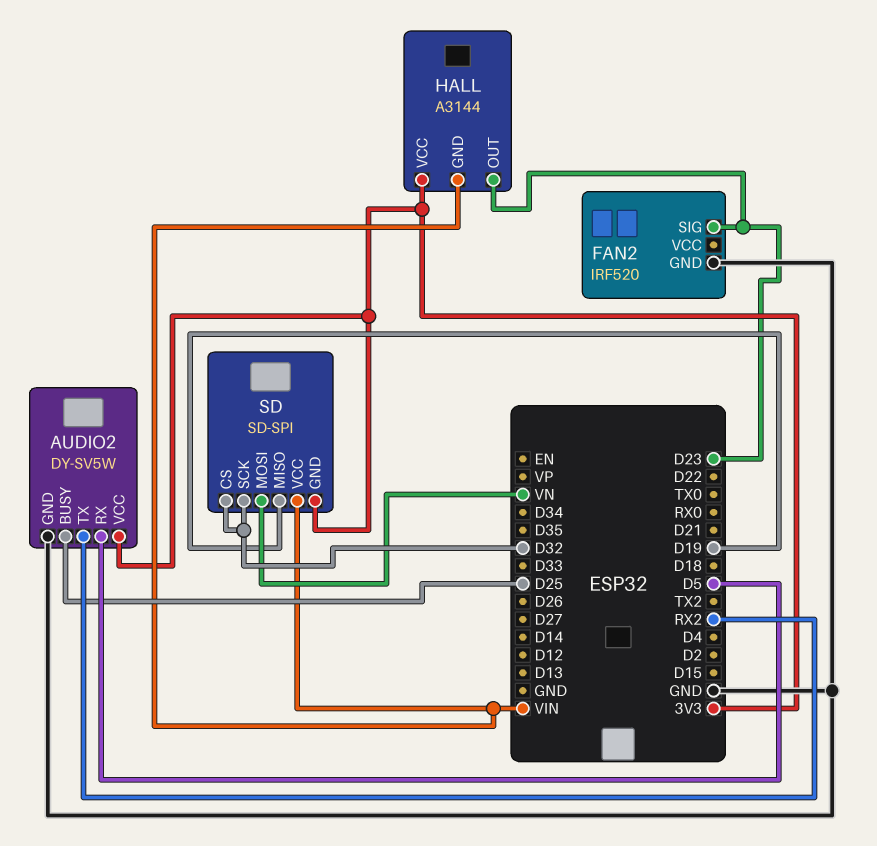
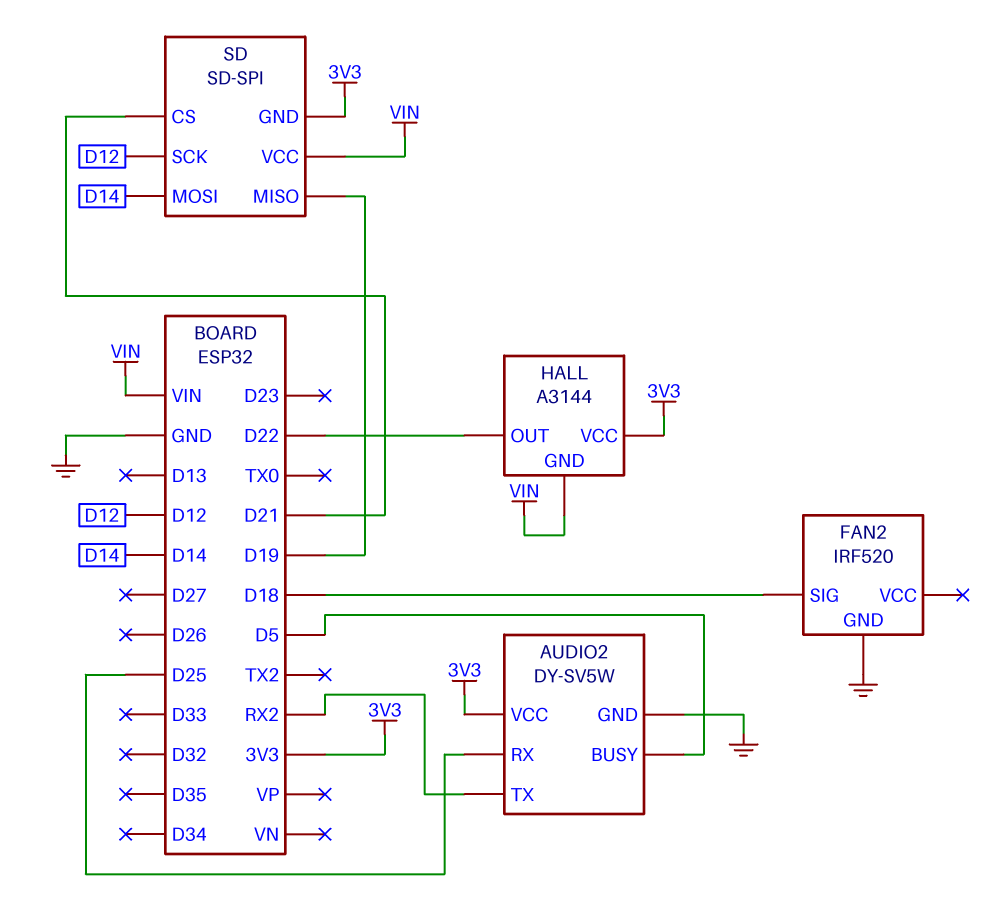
AUDIO2 pin BUSY: D25 -> D5
AUDIO2 pin RX: D5 -> D25
FAN2 pin SIG: D23 -> D18
HALL pin OUT: D23 -> D22
SD pin CS: D32 -> D21
SD pin MOSI: VN -> D14
SD pin SCK: D32 -> D12

